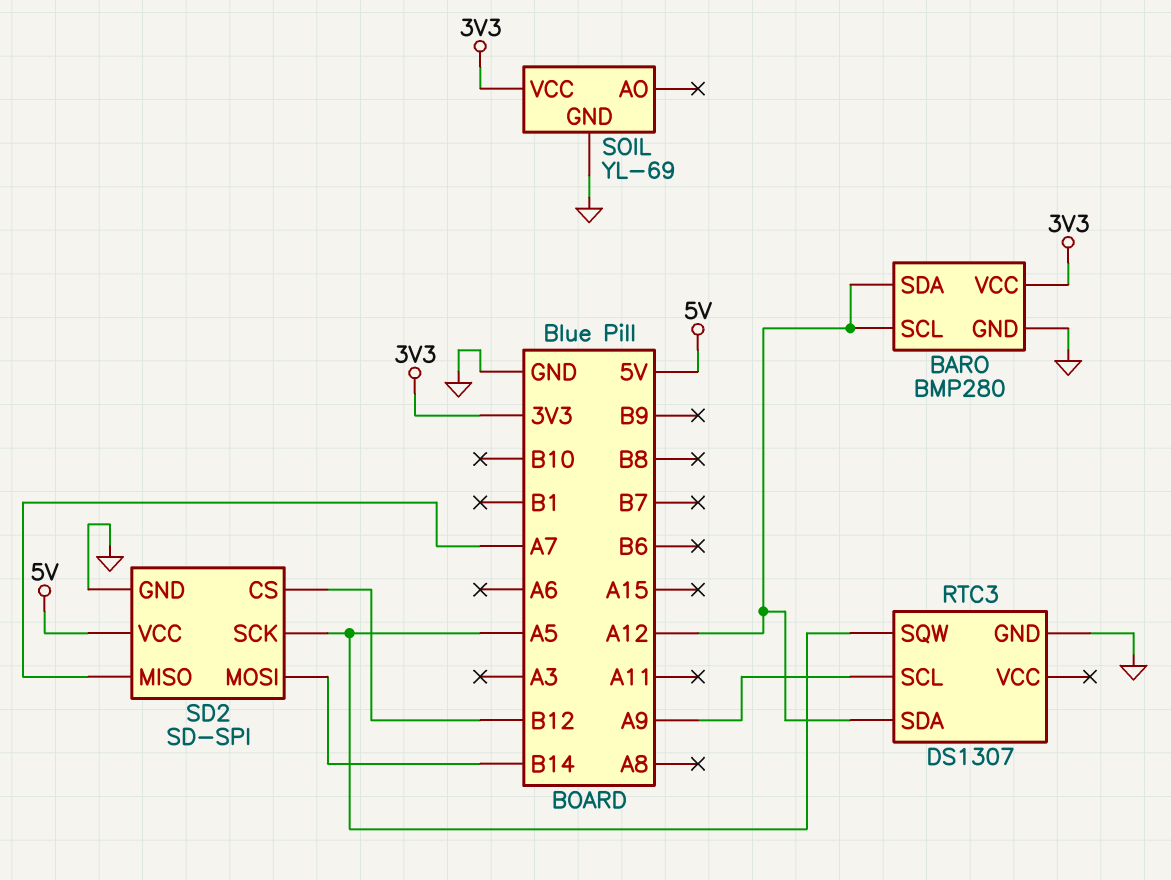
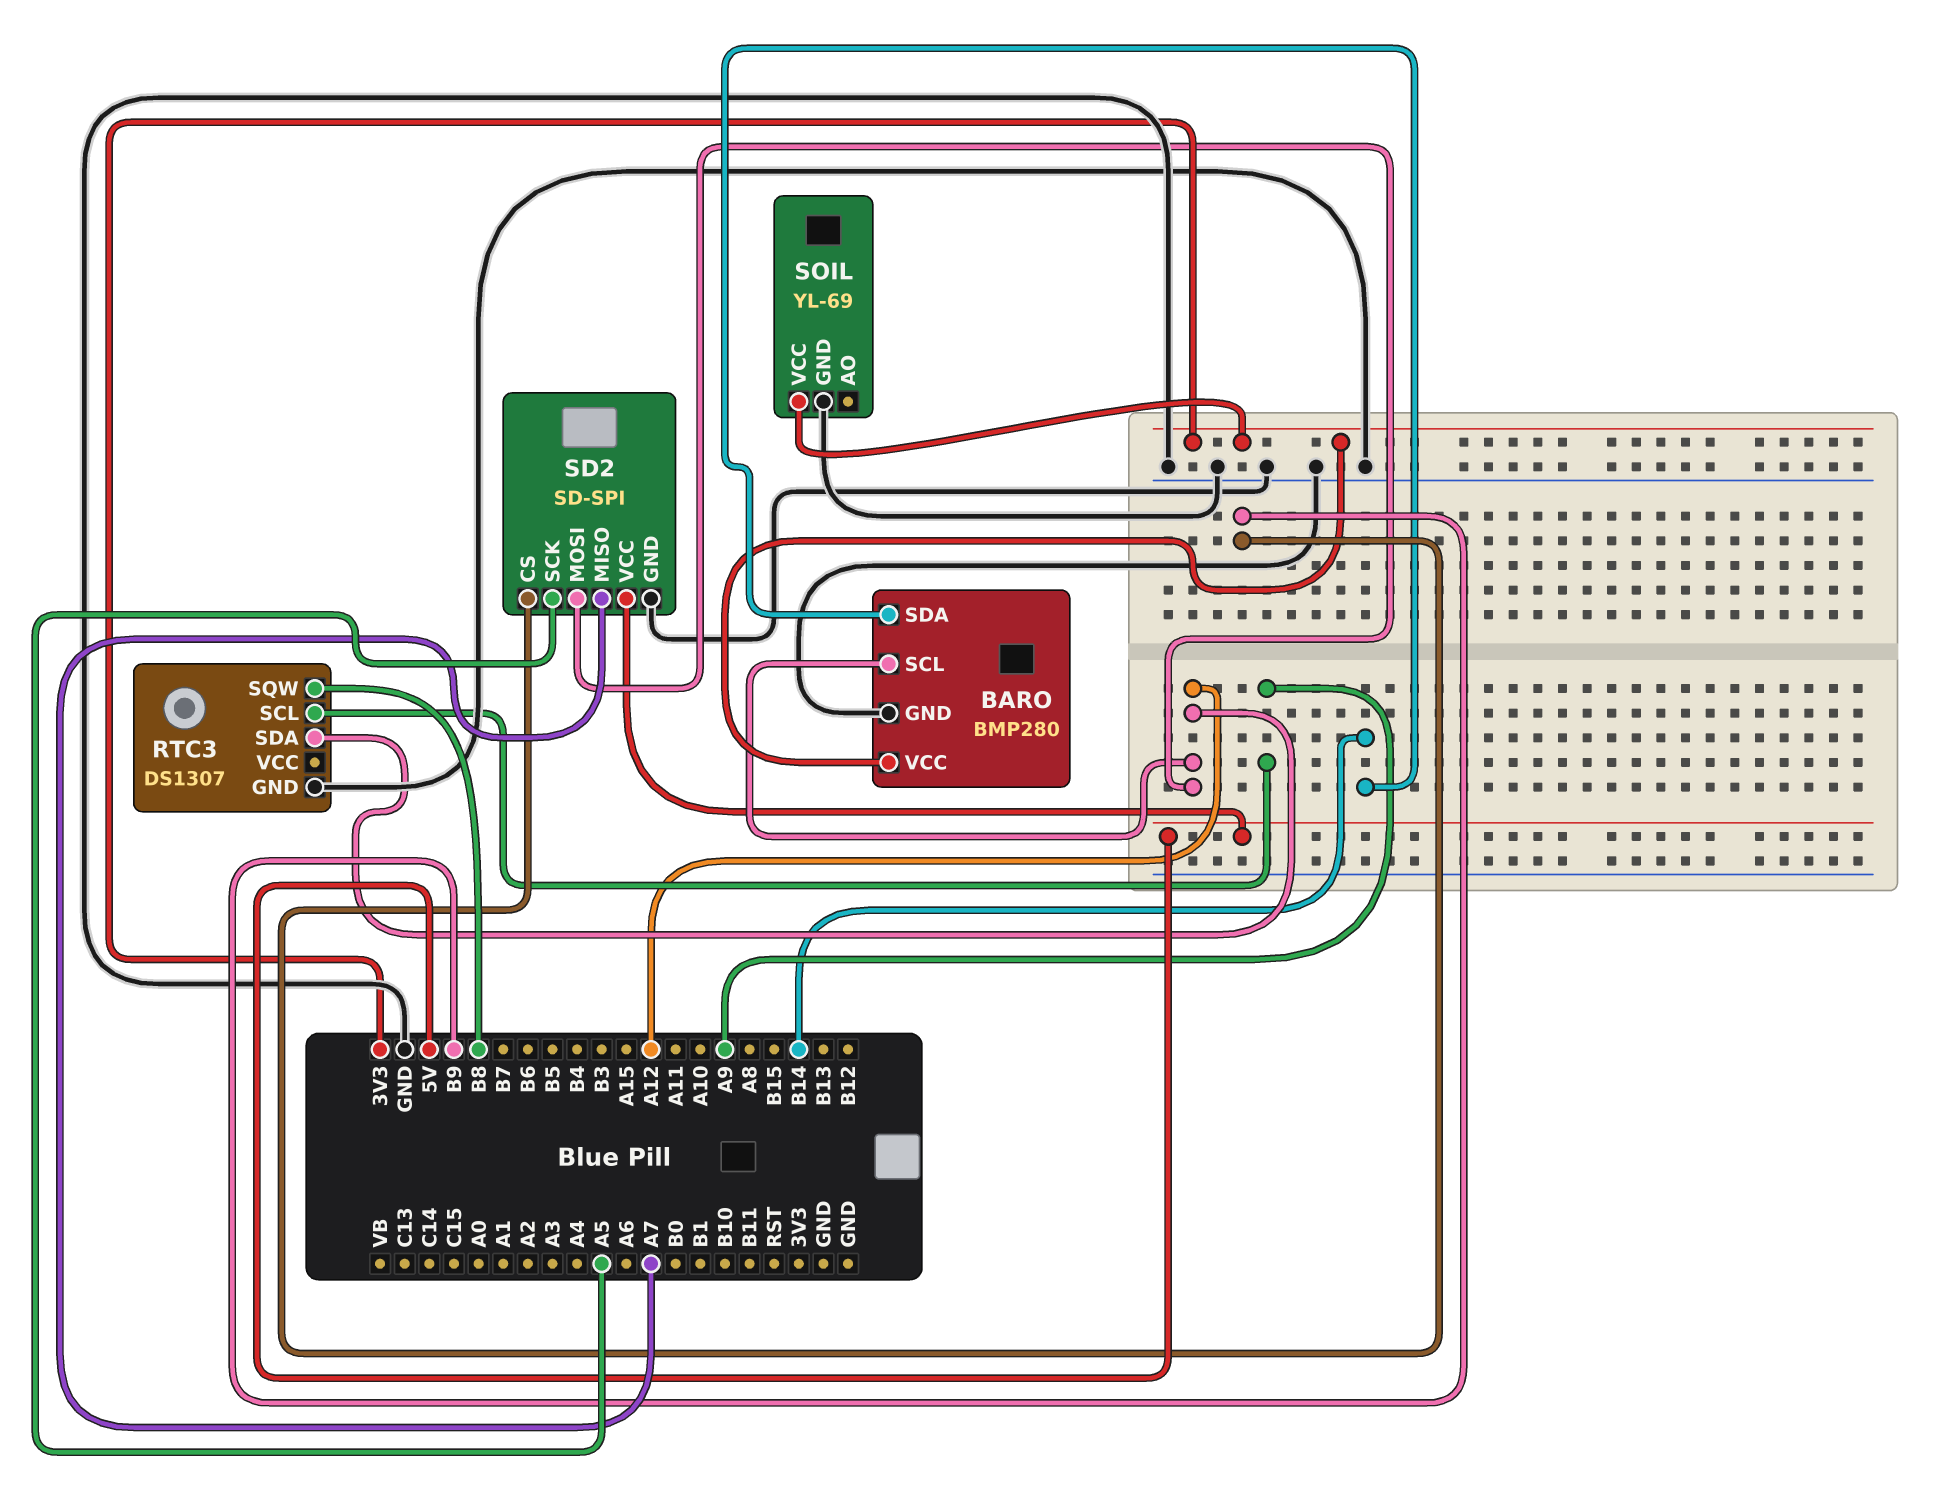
BARO pin SDA: A12 -> B14
RTC3 pin SQW: A5 -> B8
SD2 pin CS: B12 -> B9
SD2 pin MOSI: B14 -> A12

